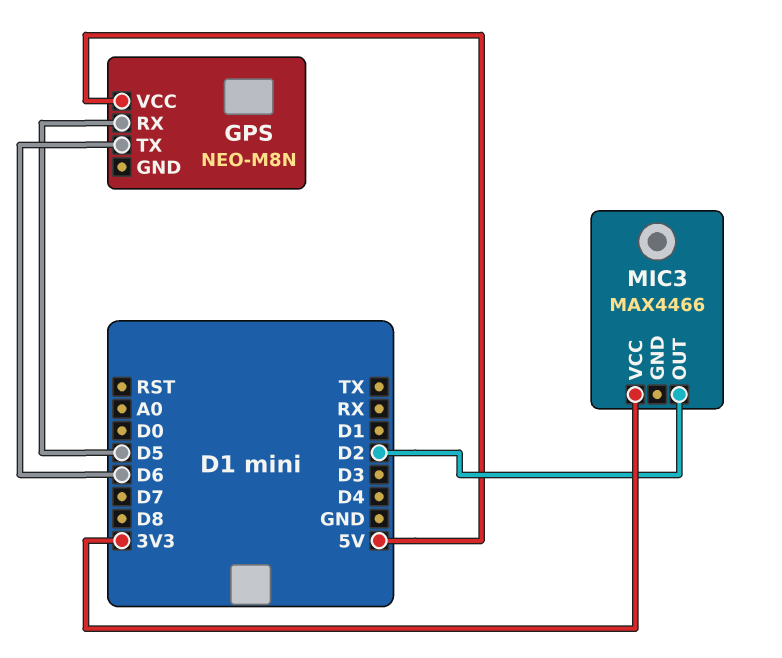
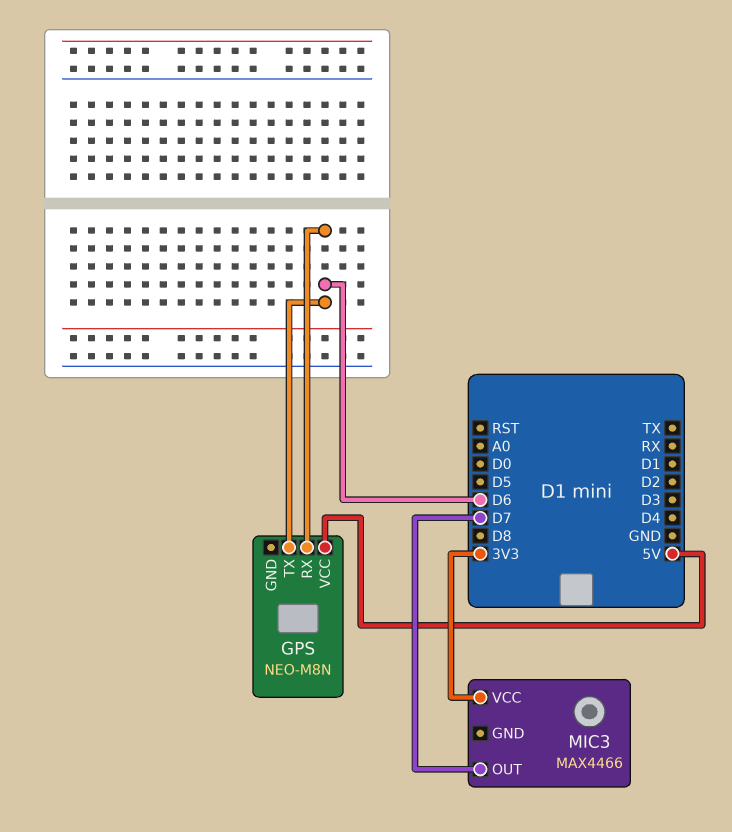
GPS pin RX: D5 -> D6
MIC3 pin OUT: D2 -> D7

